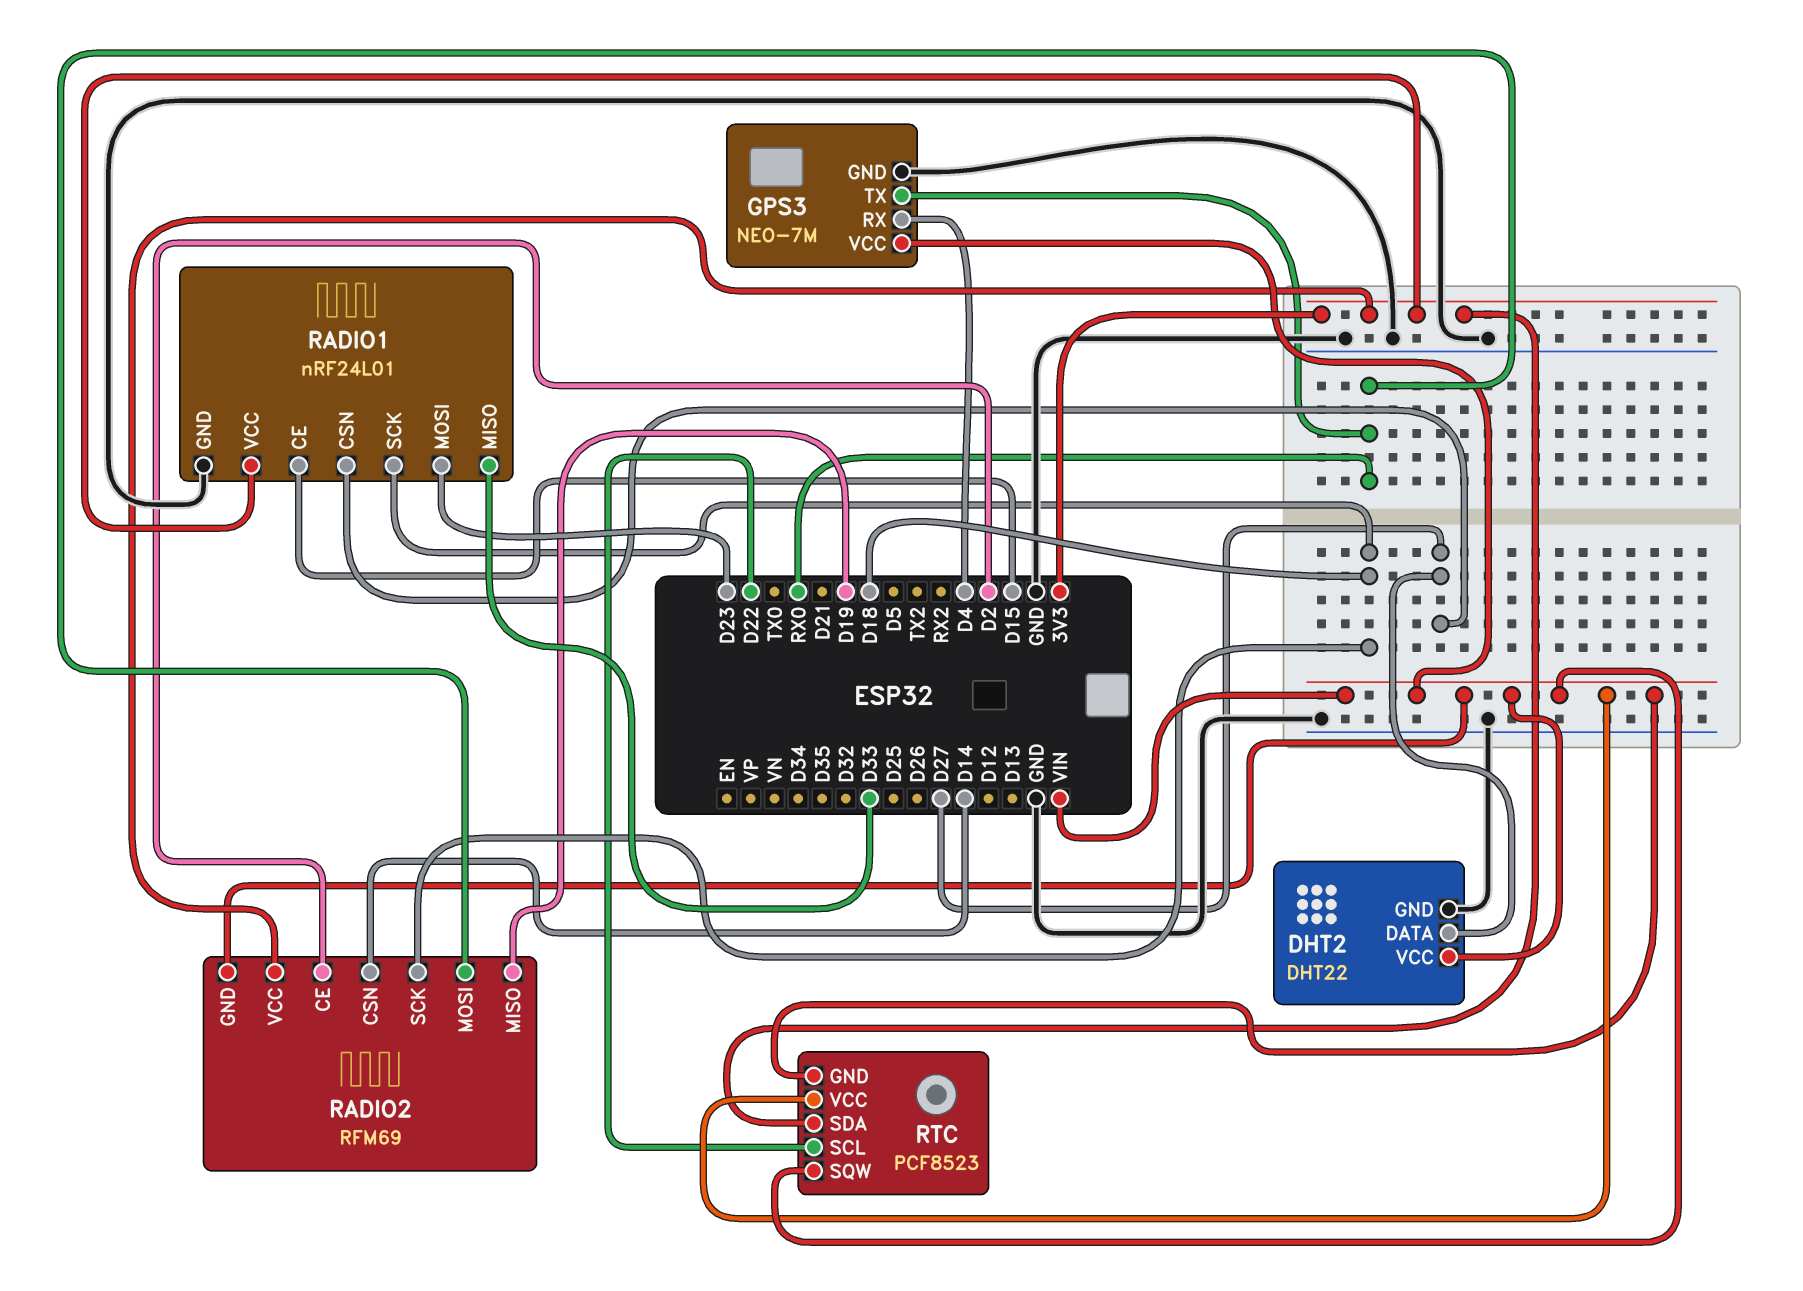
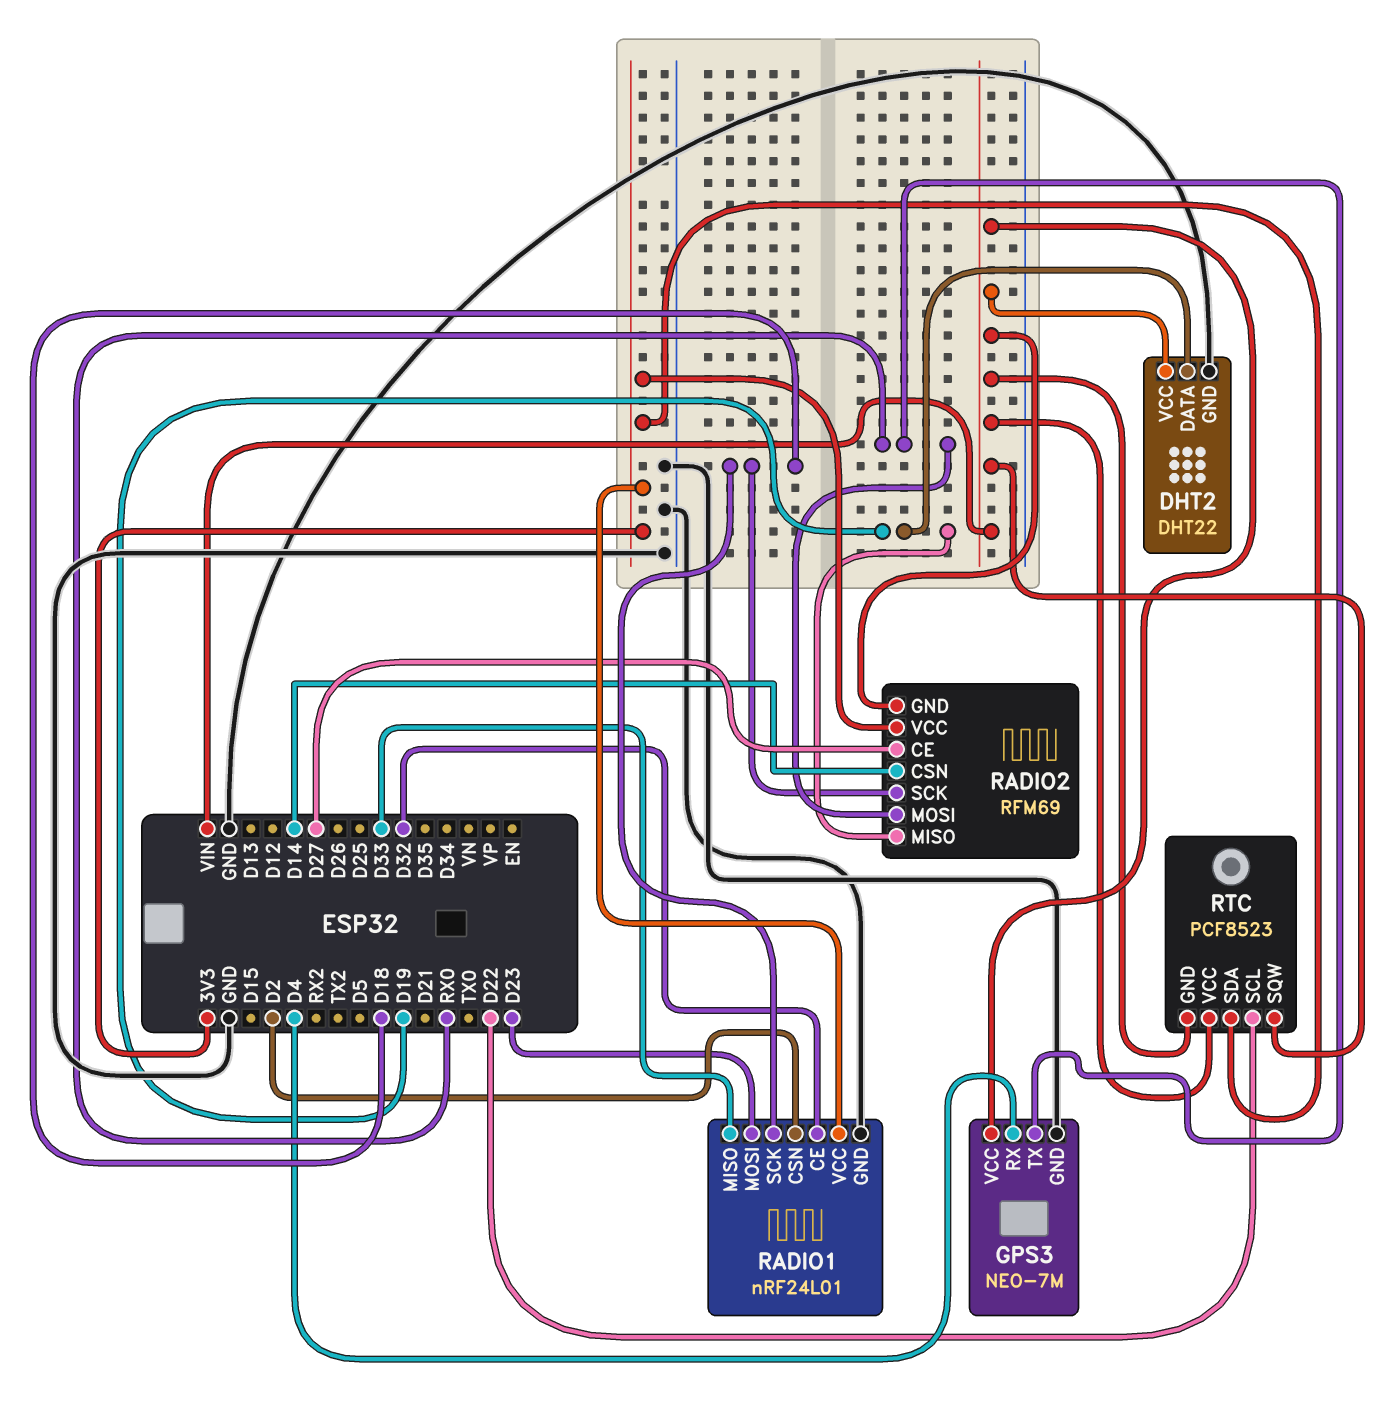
DHT2 pin DATA: D27 -> D19
RADIO1 pin CE: D15 -> D32
RADIO1 pin CSN: D27 -> D2
RADIO2 pin CE: D2 -> D27

